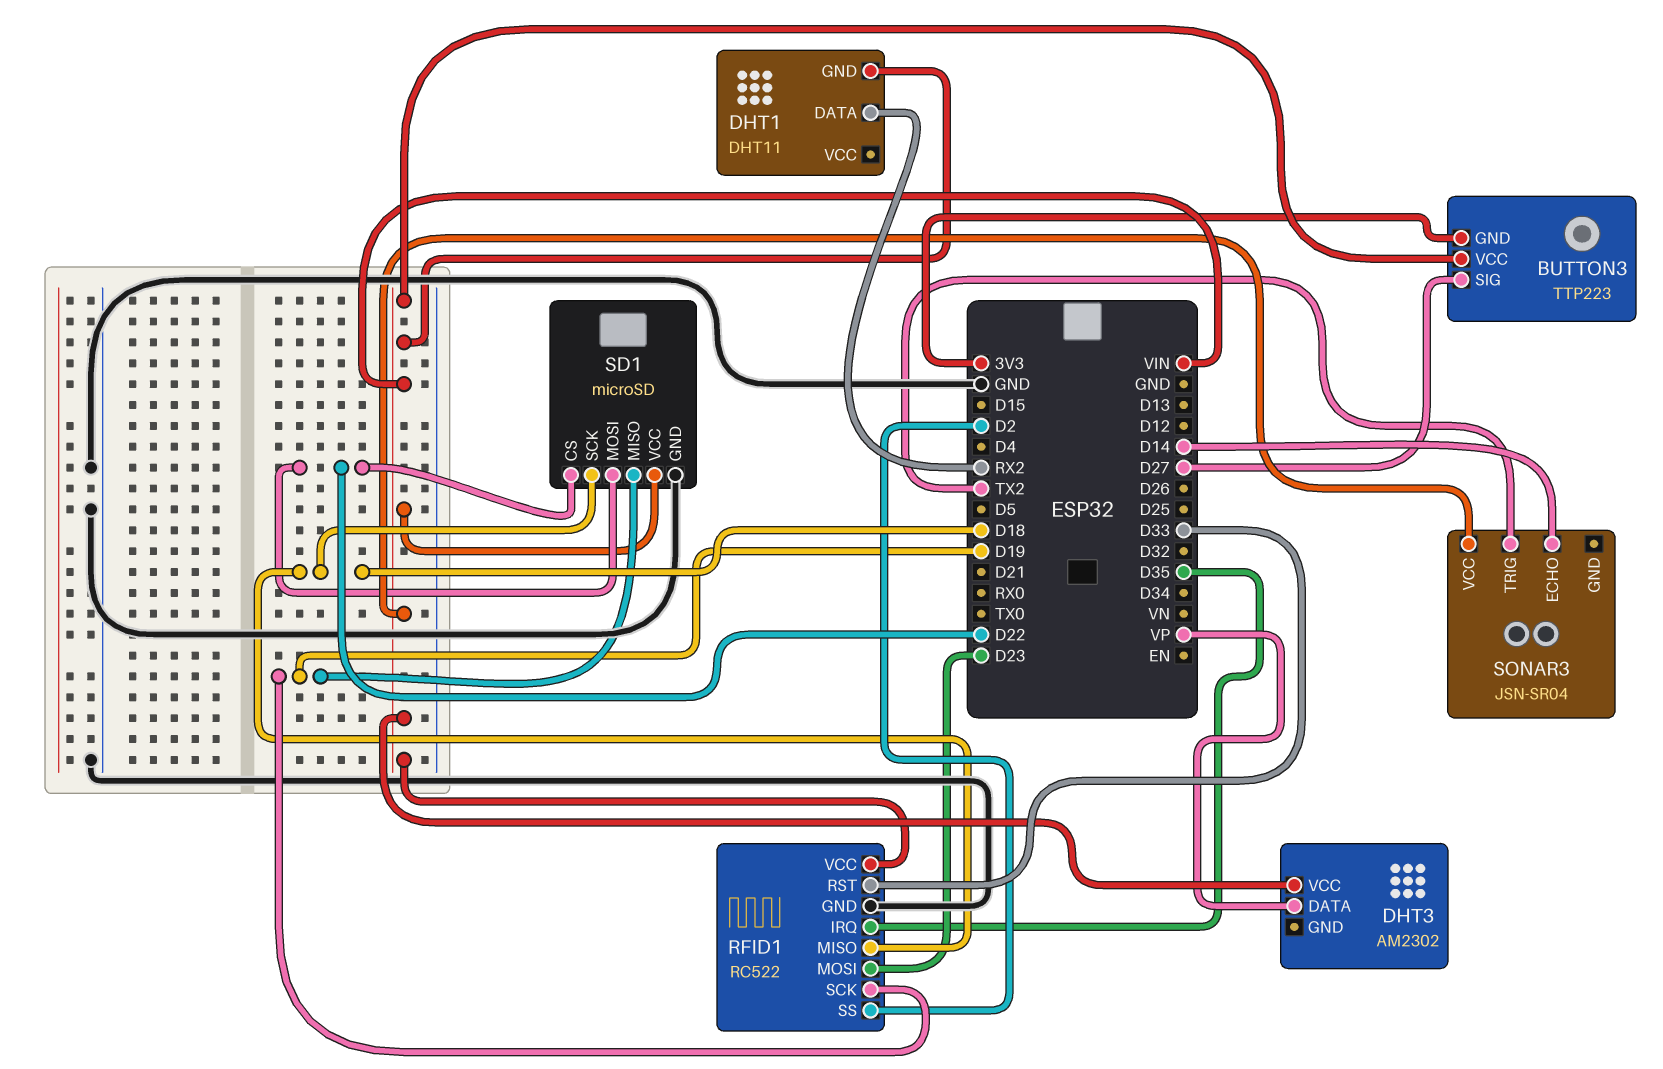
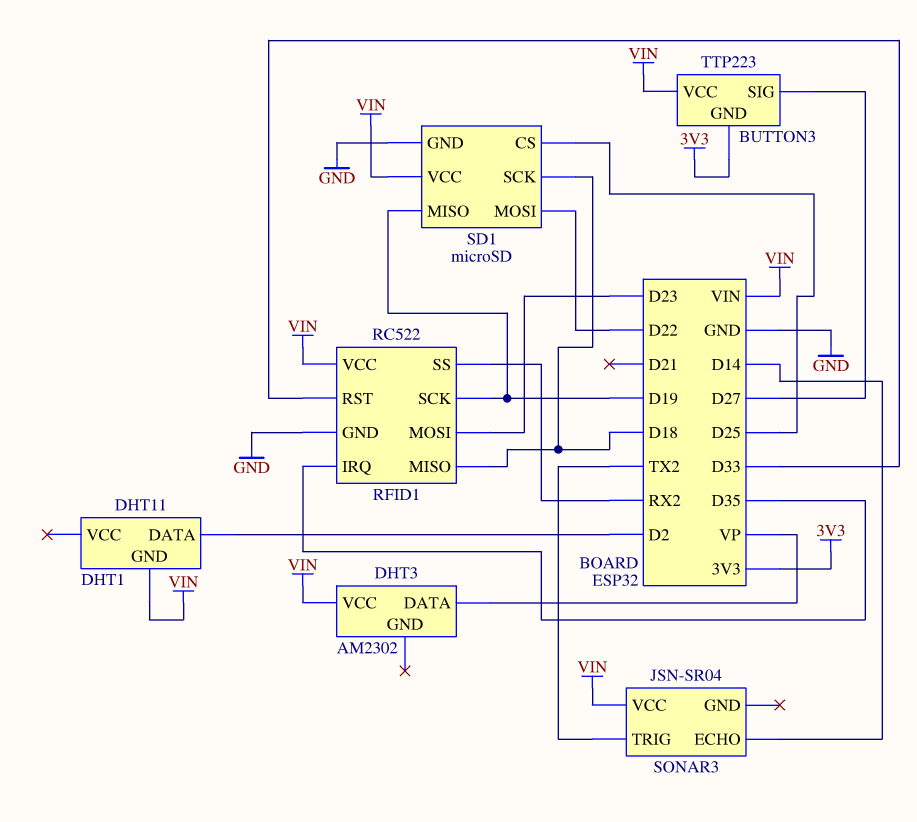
DHT1 pin DATA: RX2 -> D2
RFID1 pin SS: D2 -> RX2
SD1 pin CS: D22 -> D25

